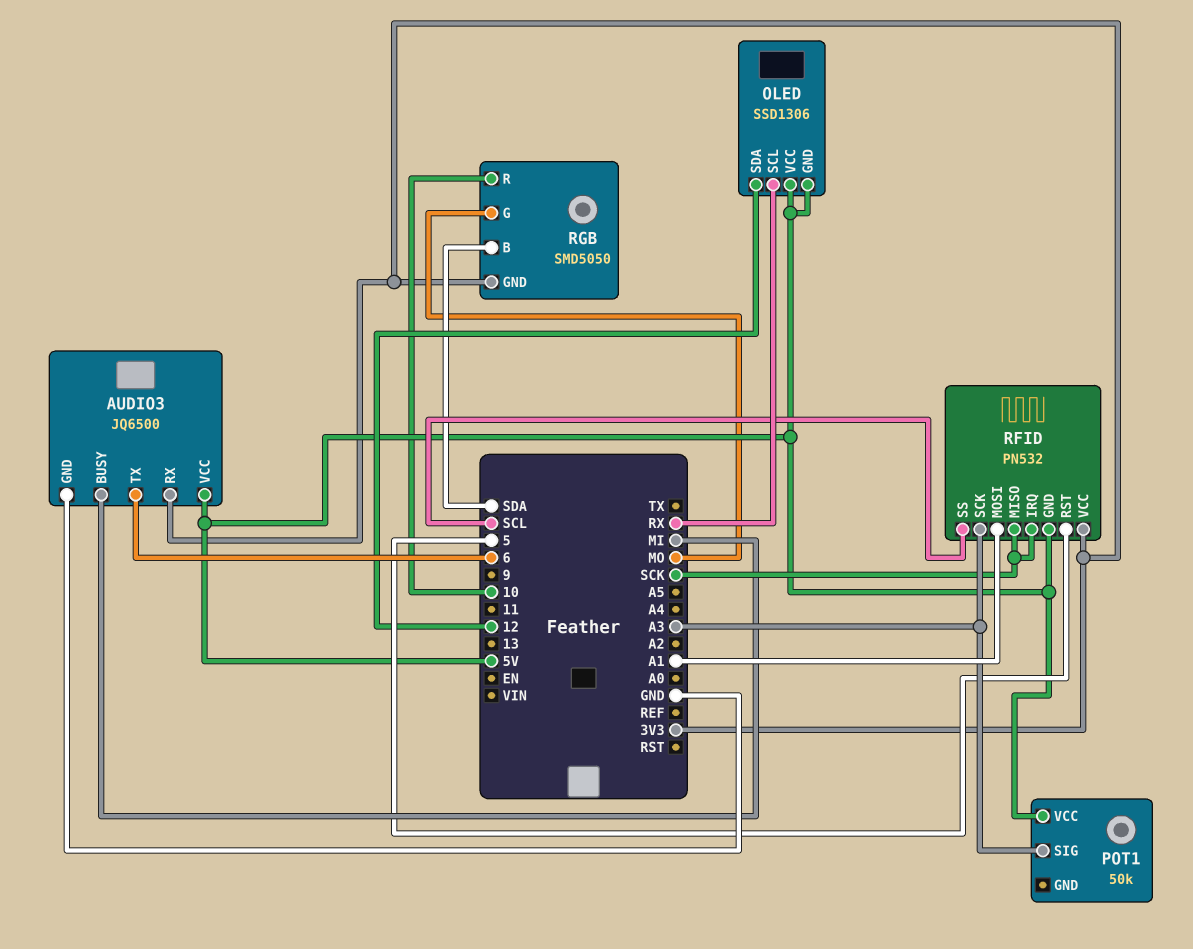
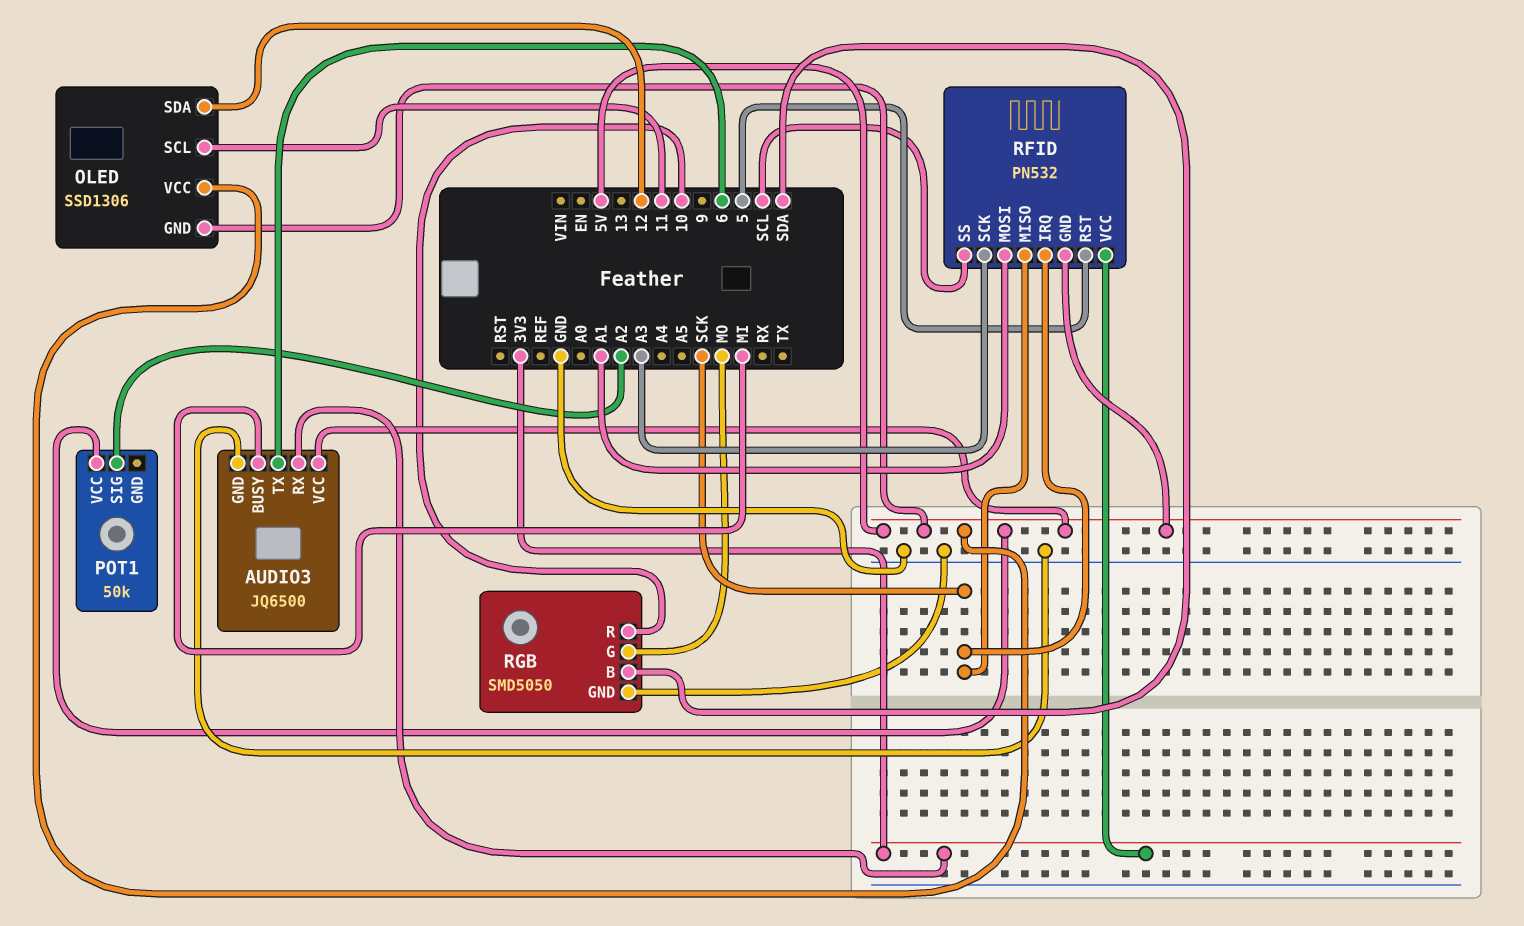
OLED pin SCL: RX -> 11
POT1 pin SIG: A3 -> A2
RGB pin GND: 3V3 -> GND

